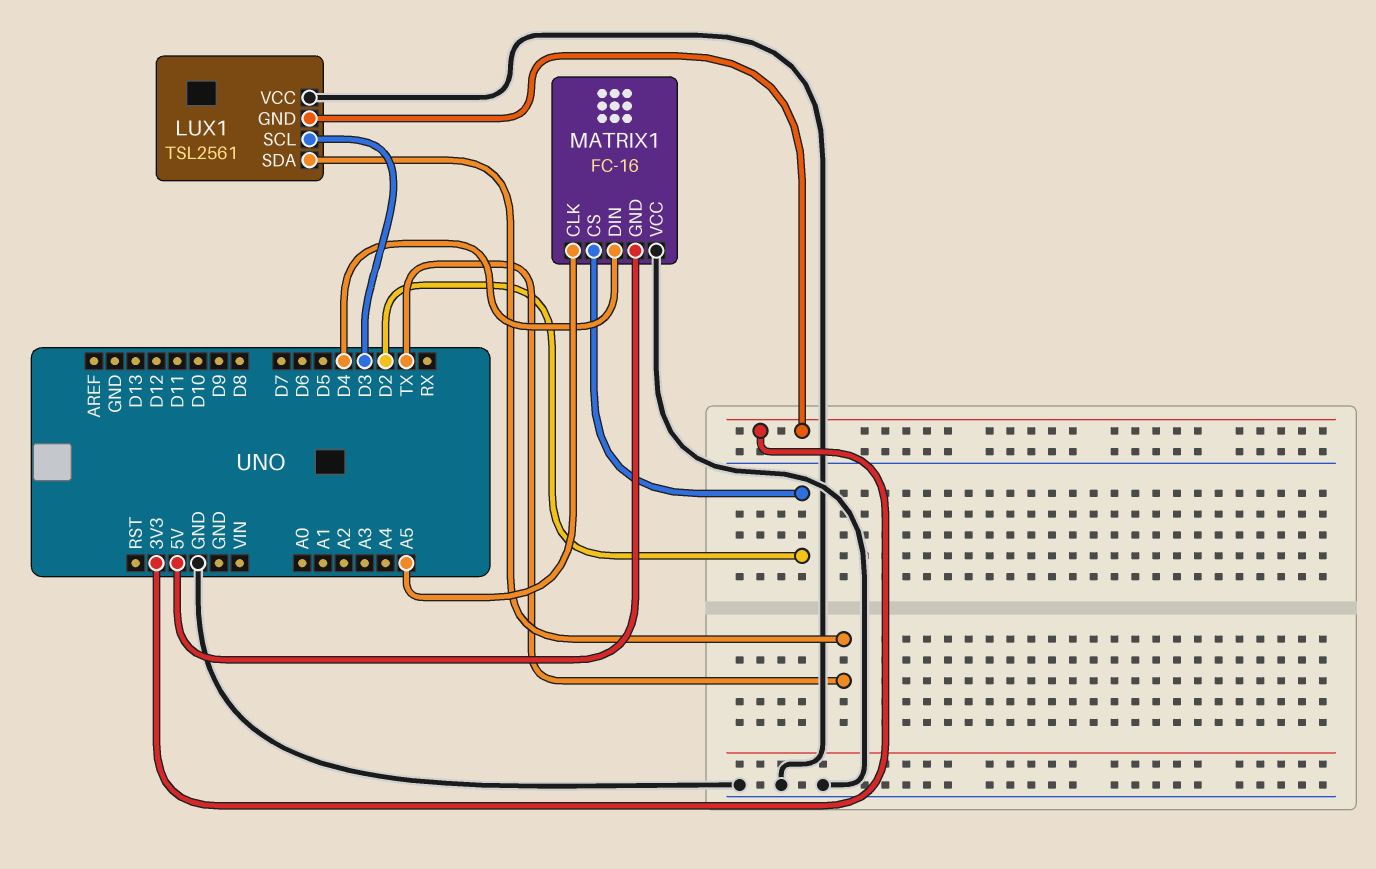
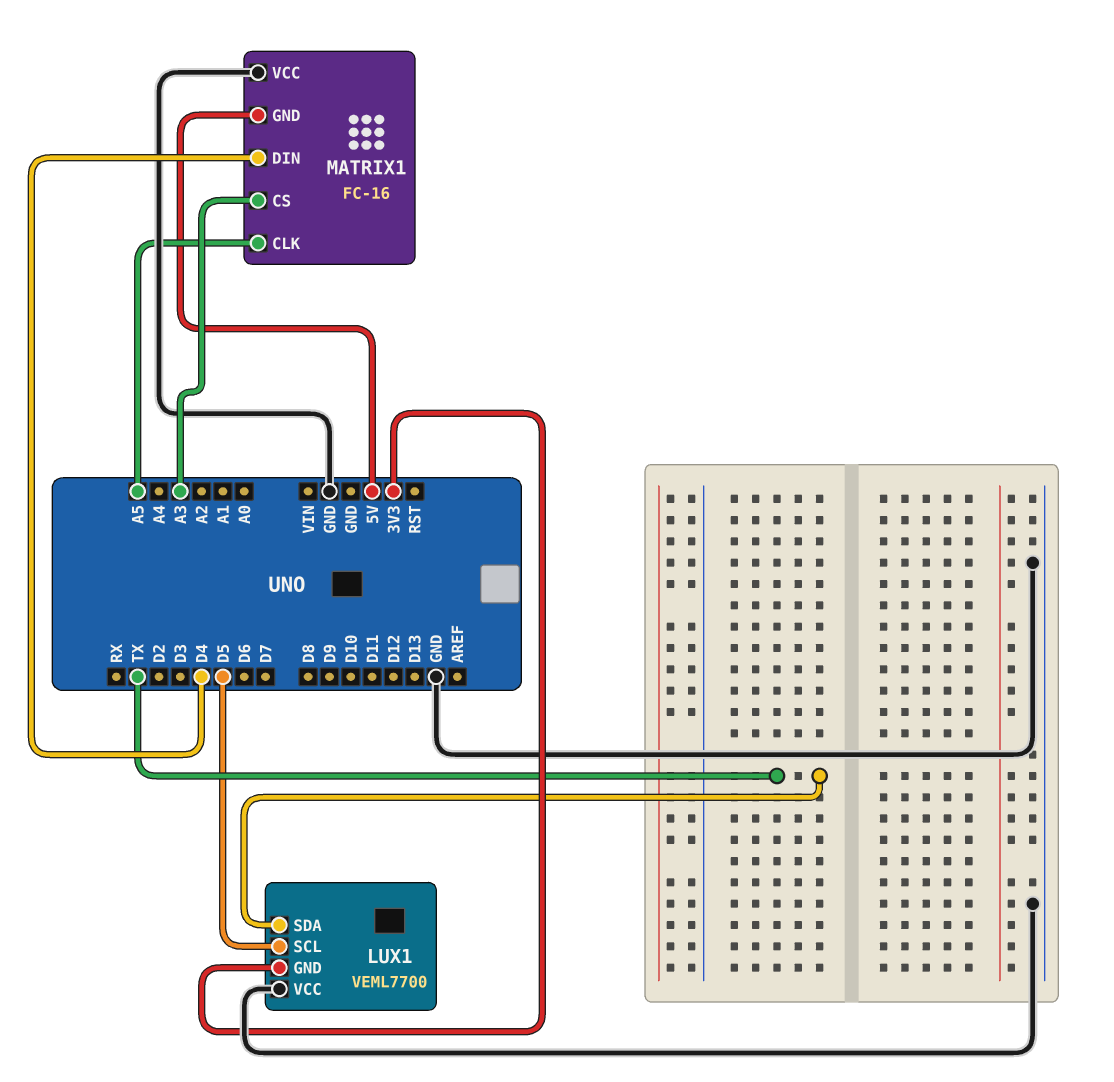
LUX1: TSL2561 -> VEML7700
LUX1 pin SCL: D3 -> D5
MATRIX1 pin CS: D2 -> A3

